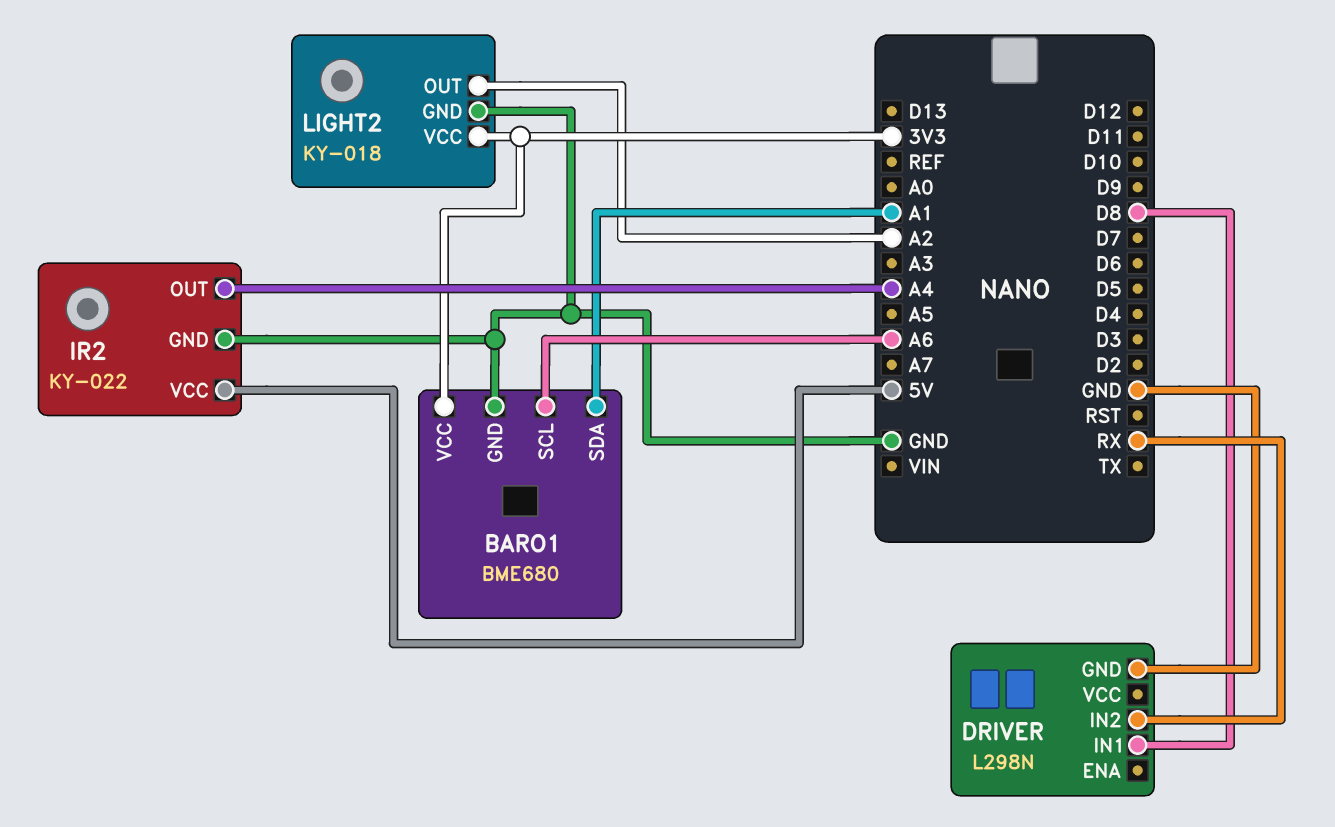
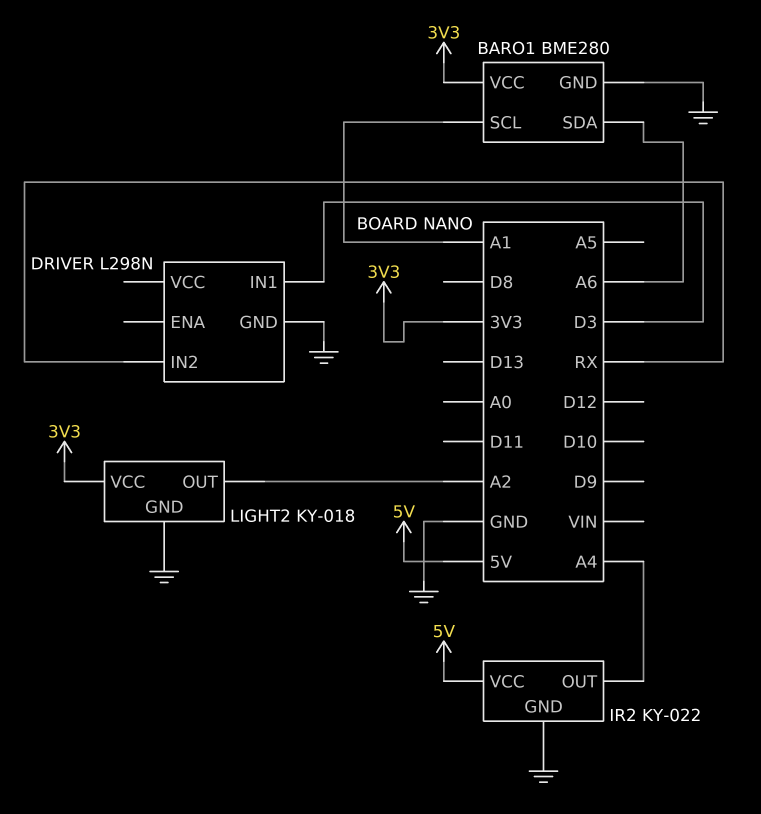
BARO1: BME680 -> BME280
BARO1 pin SCL: A6 -> A1
BARO1 pin SDA: A1 -> A6
DRIVER pin IN1: D8 -> D3

